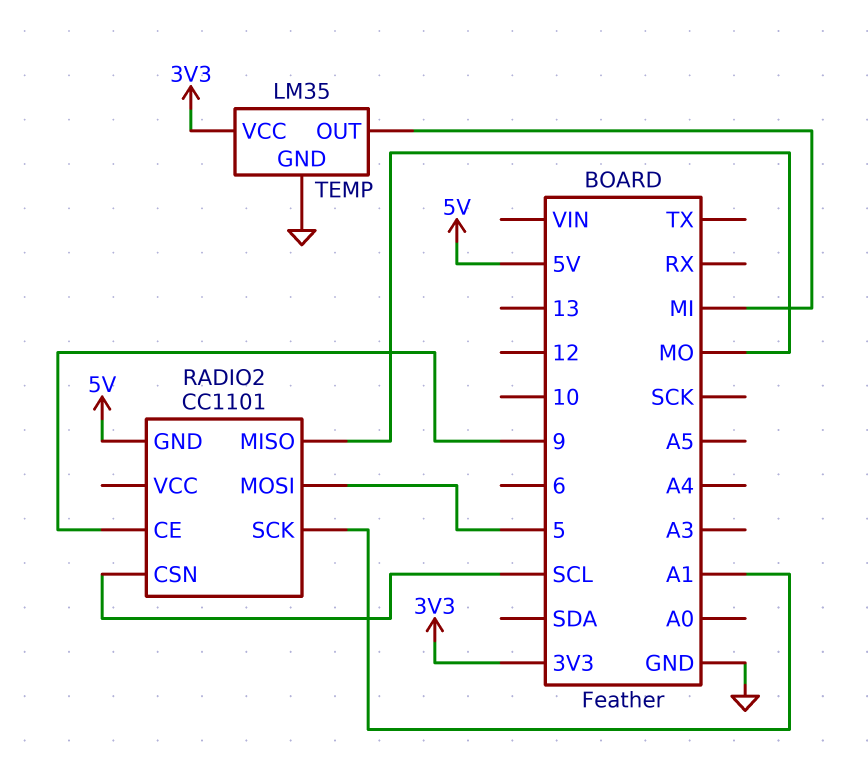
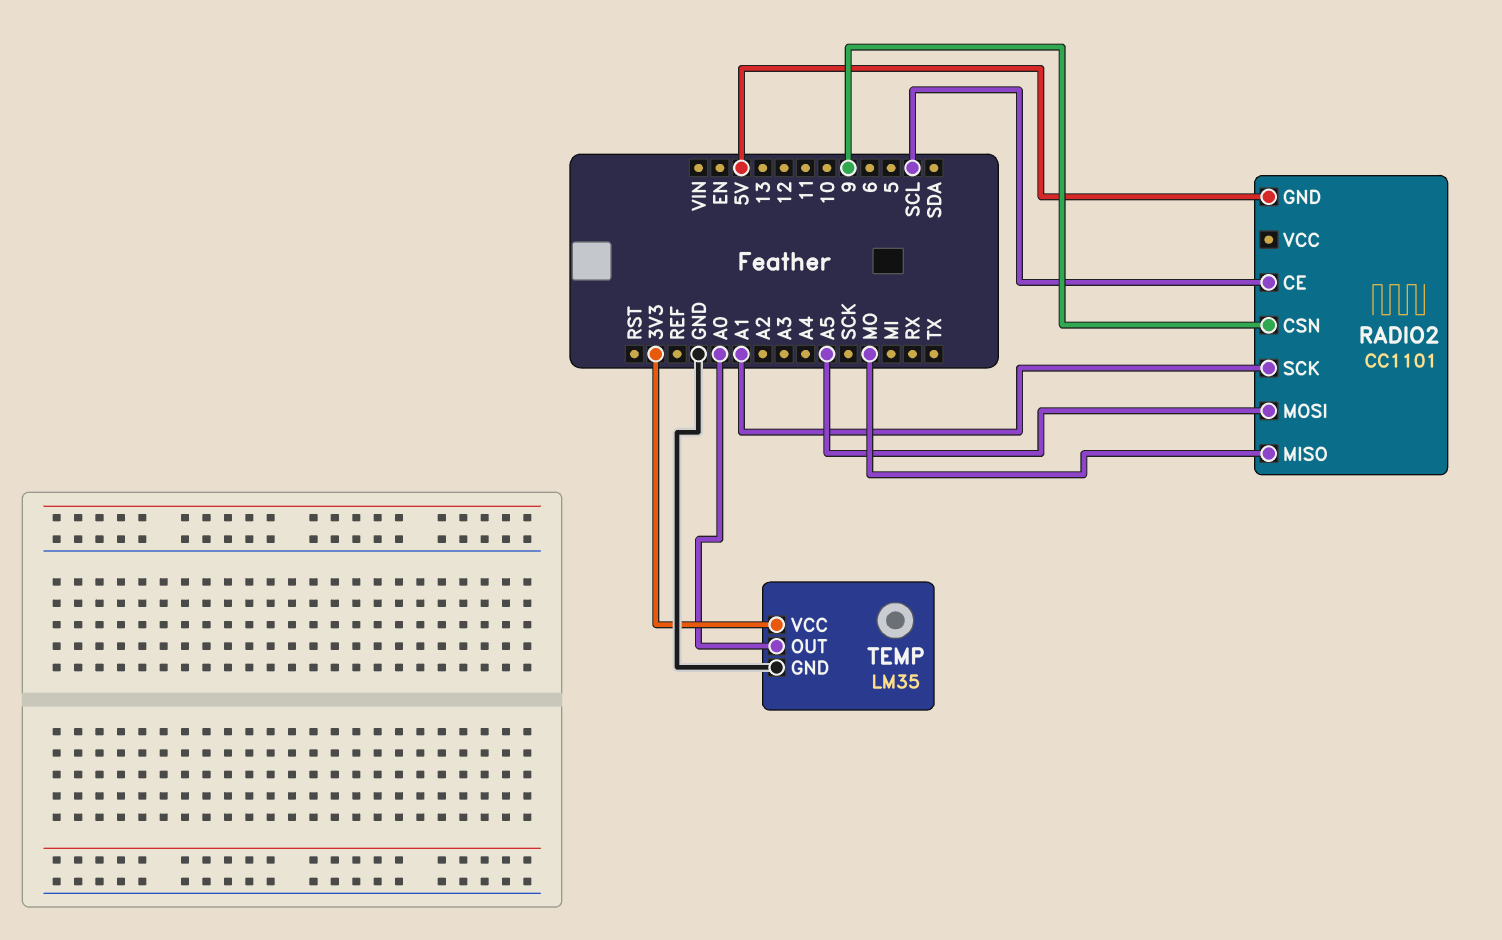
RADIO2 pin CE: 9 -> SCL
RADIO2 pin CSN: SCL -> 9
RADIO2 pin MOSI: 5 -> A5
TEMP pin OUT: MI -> A0

